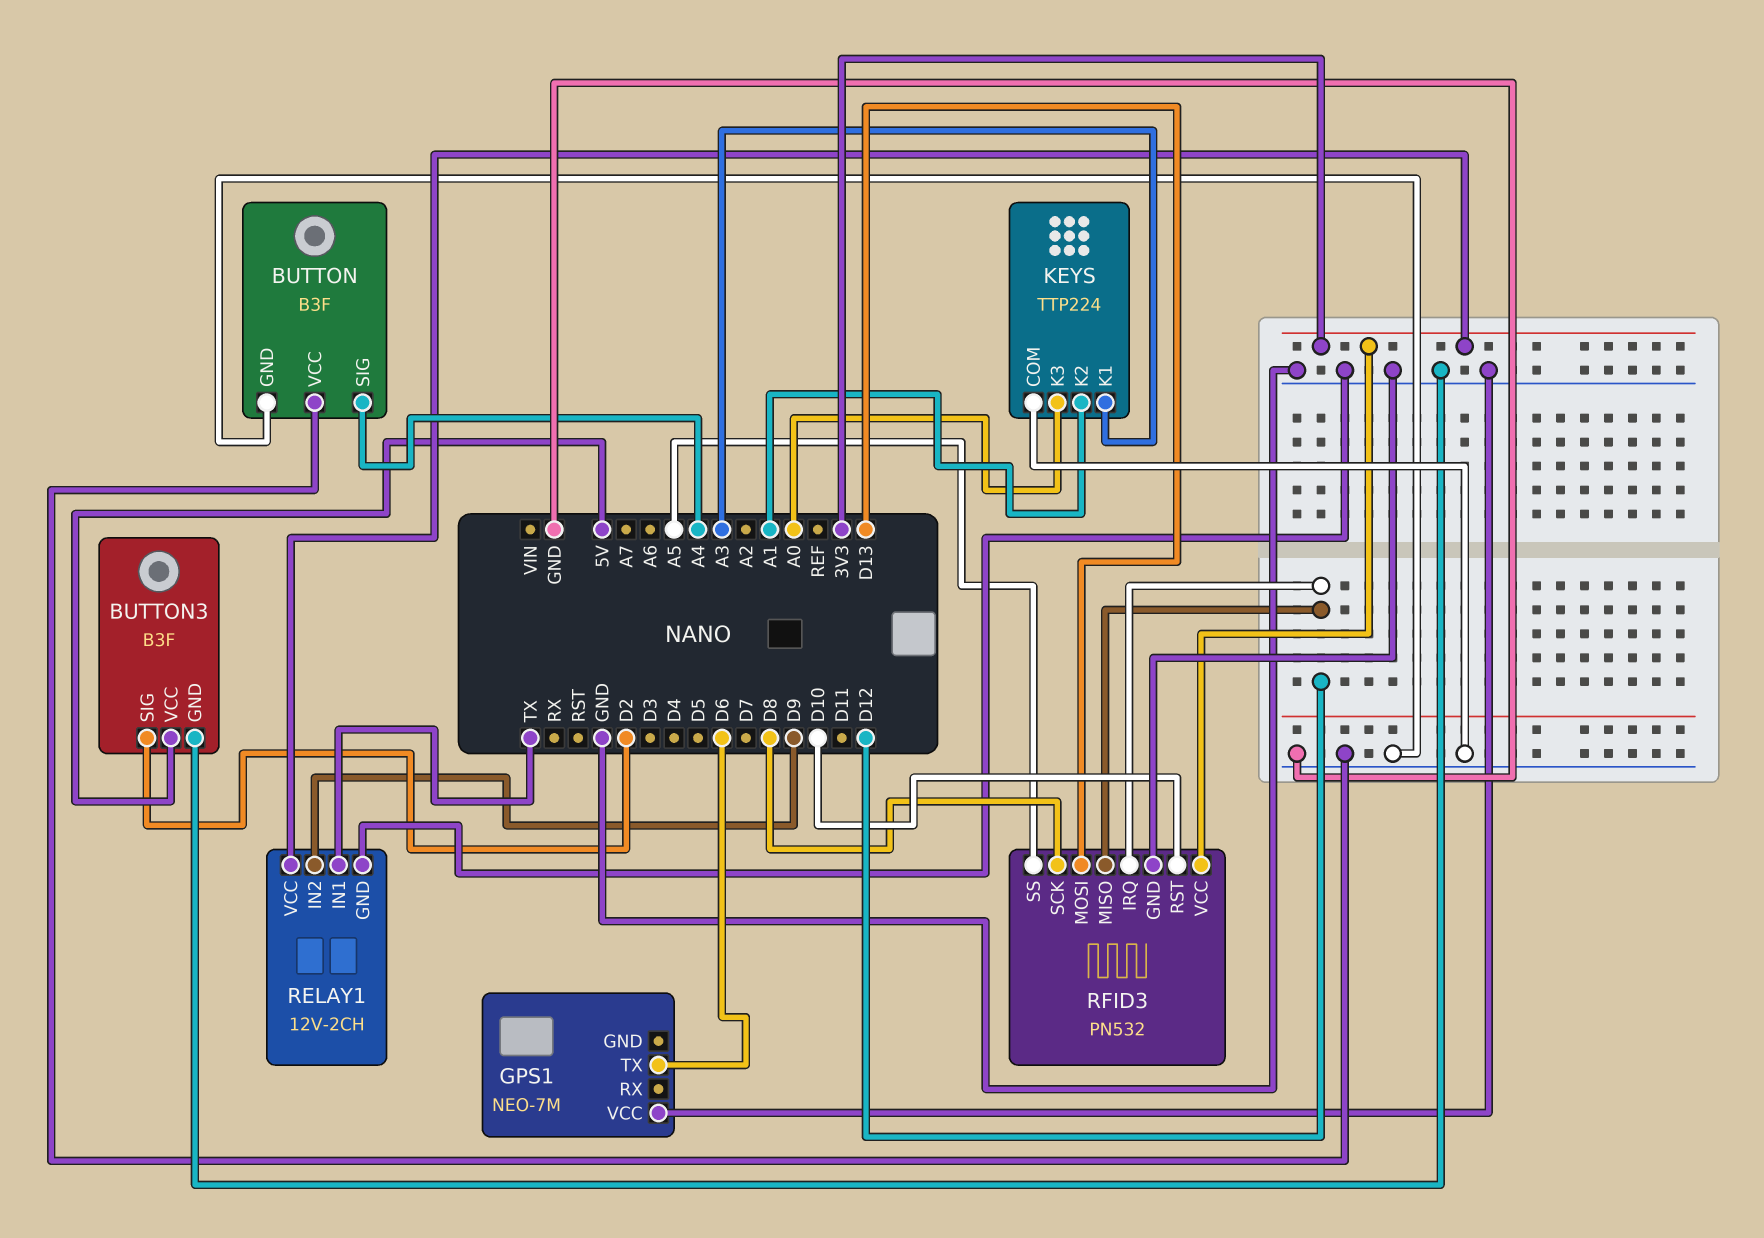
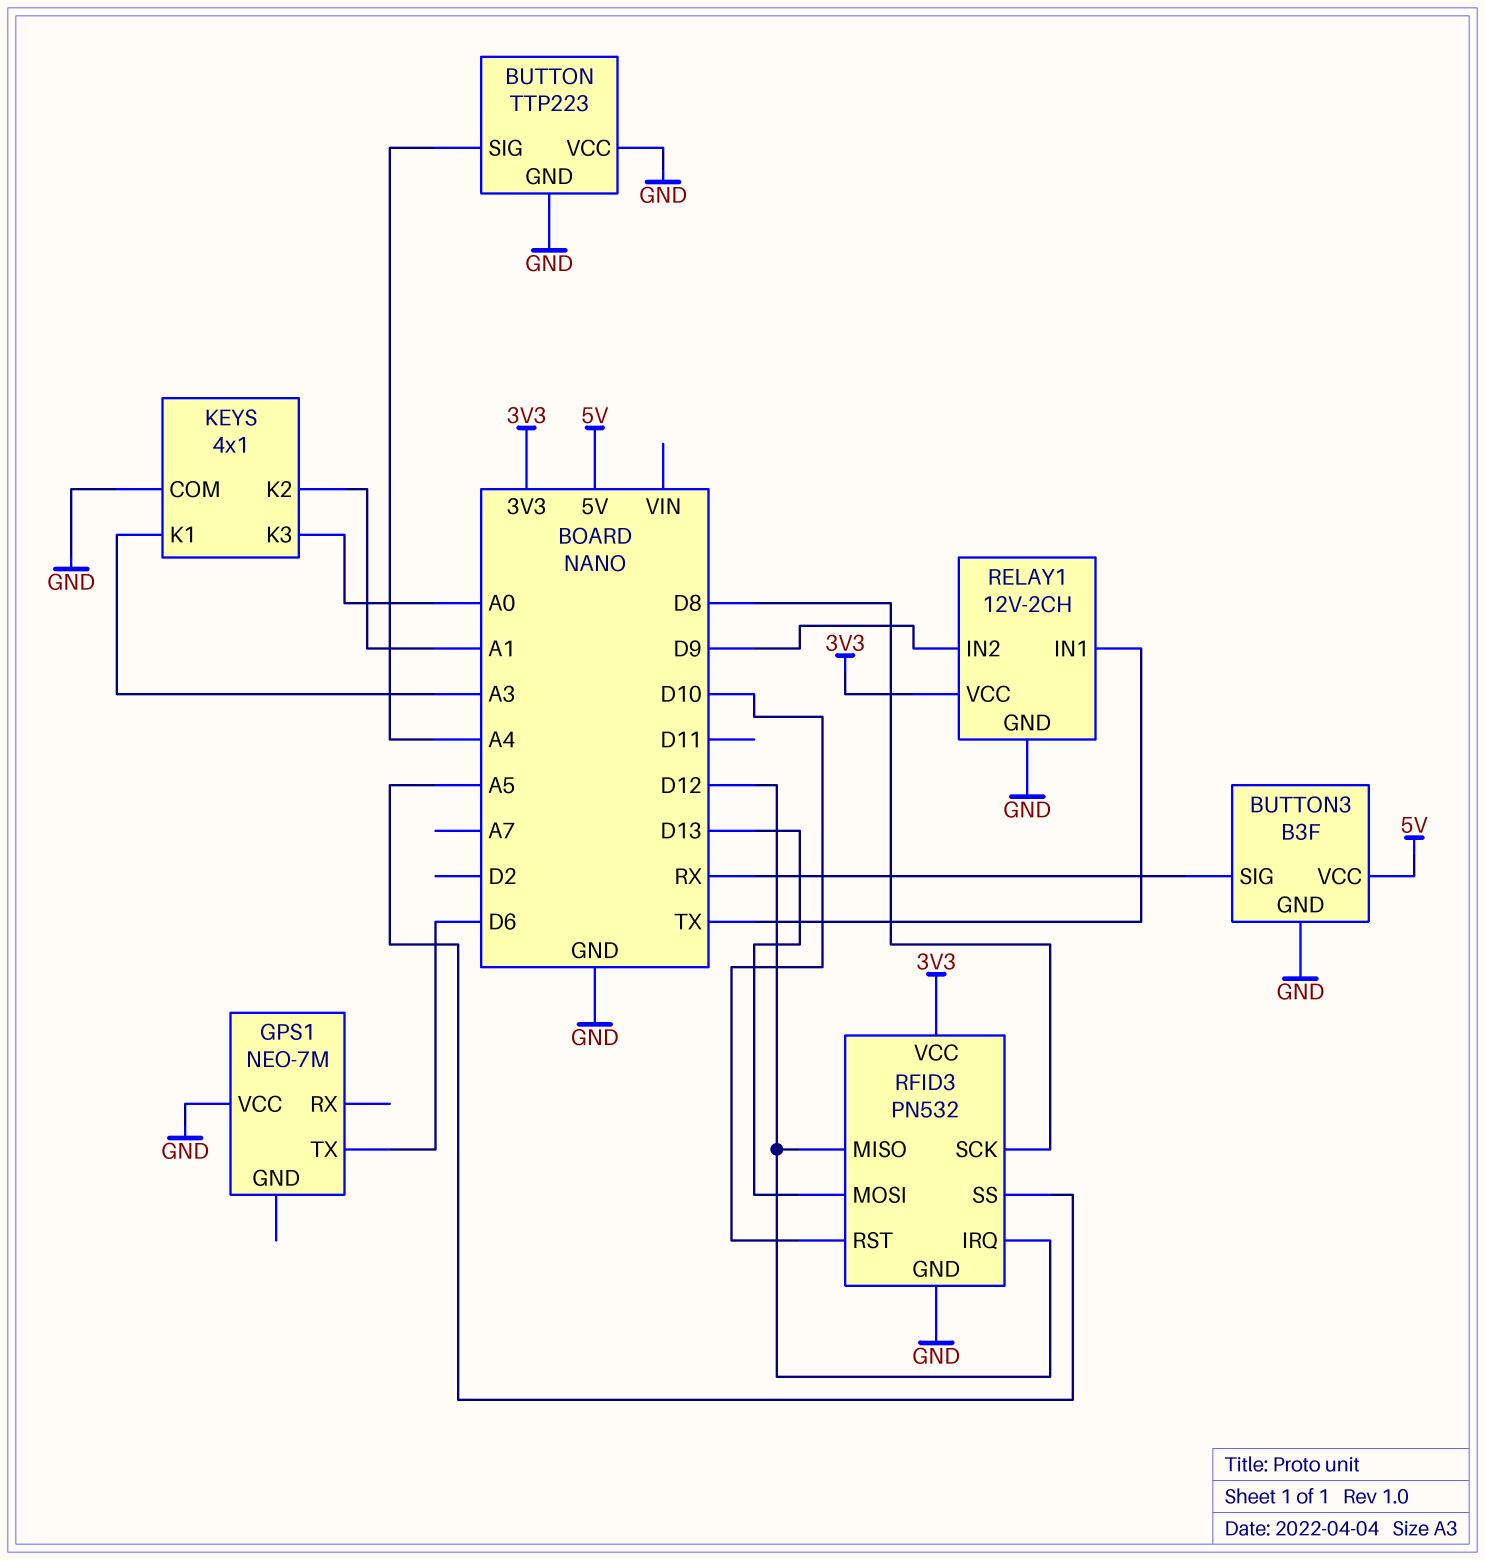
BUTTON: B3F -> TTP223
BUTTON3 pin SIG: D2 -> RX
KEYS: TTP224 -> 4x1

